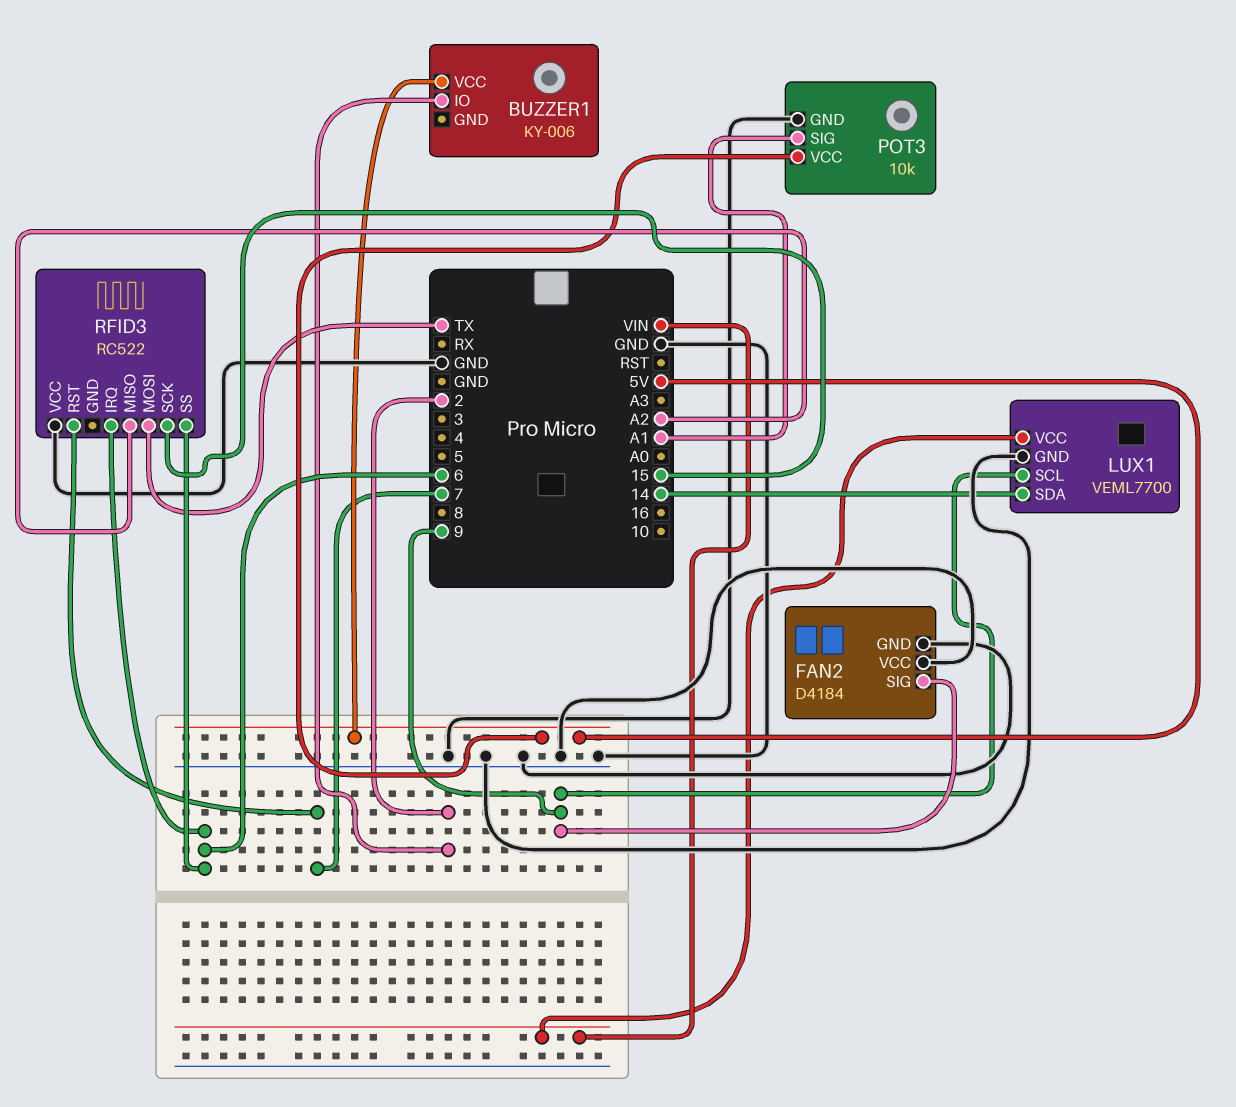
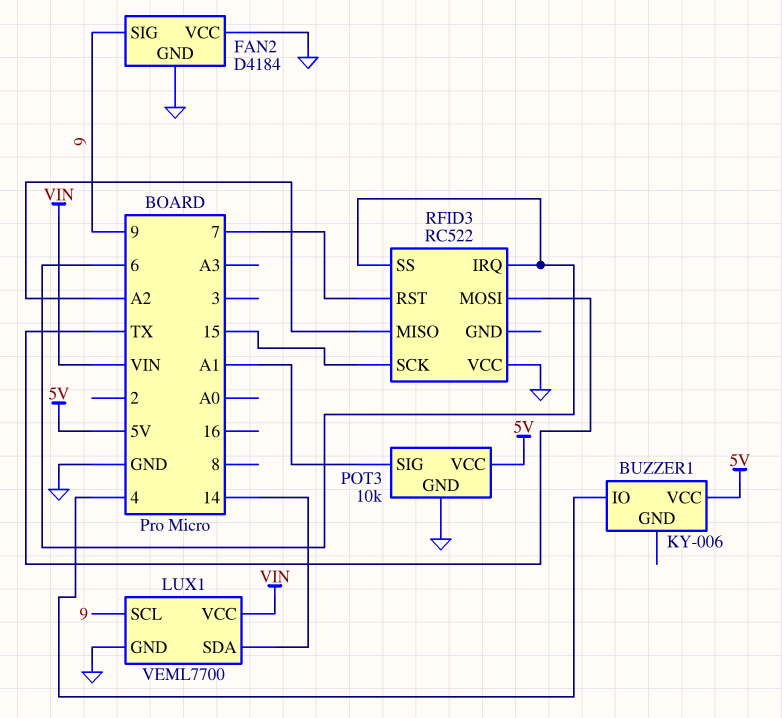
BUZZER1 pin IO: 2 -> 4

